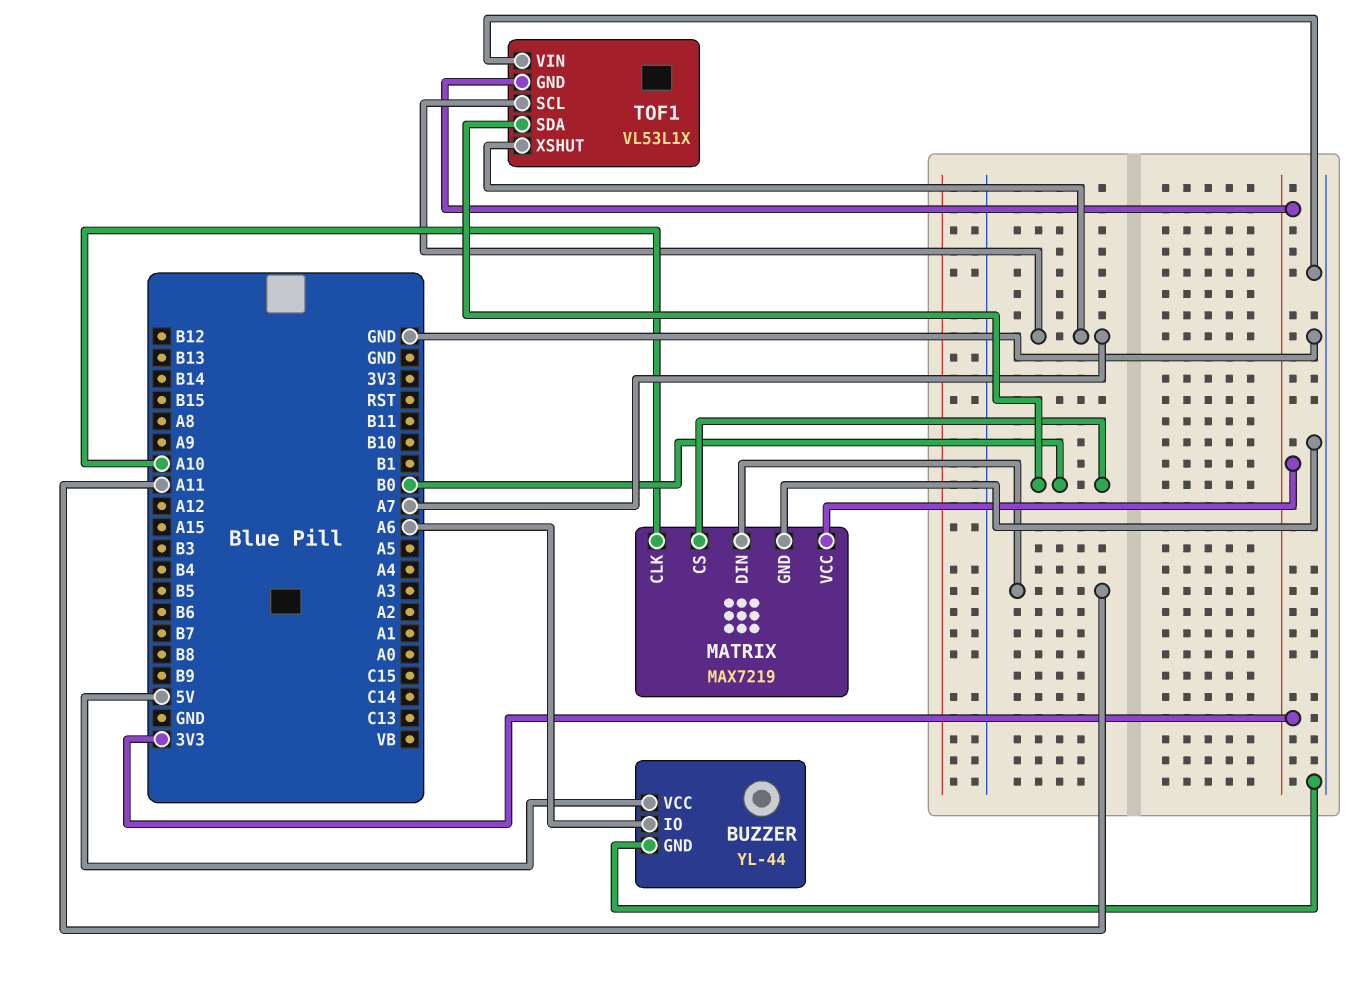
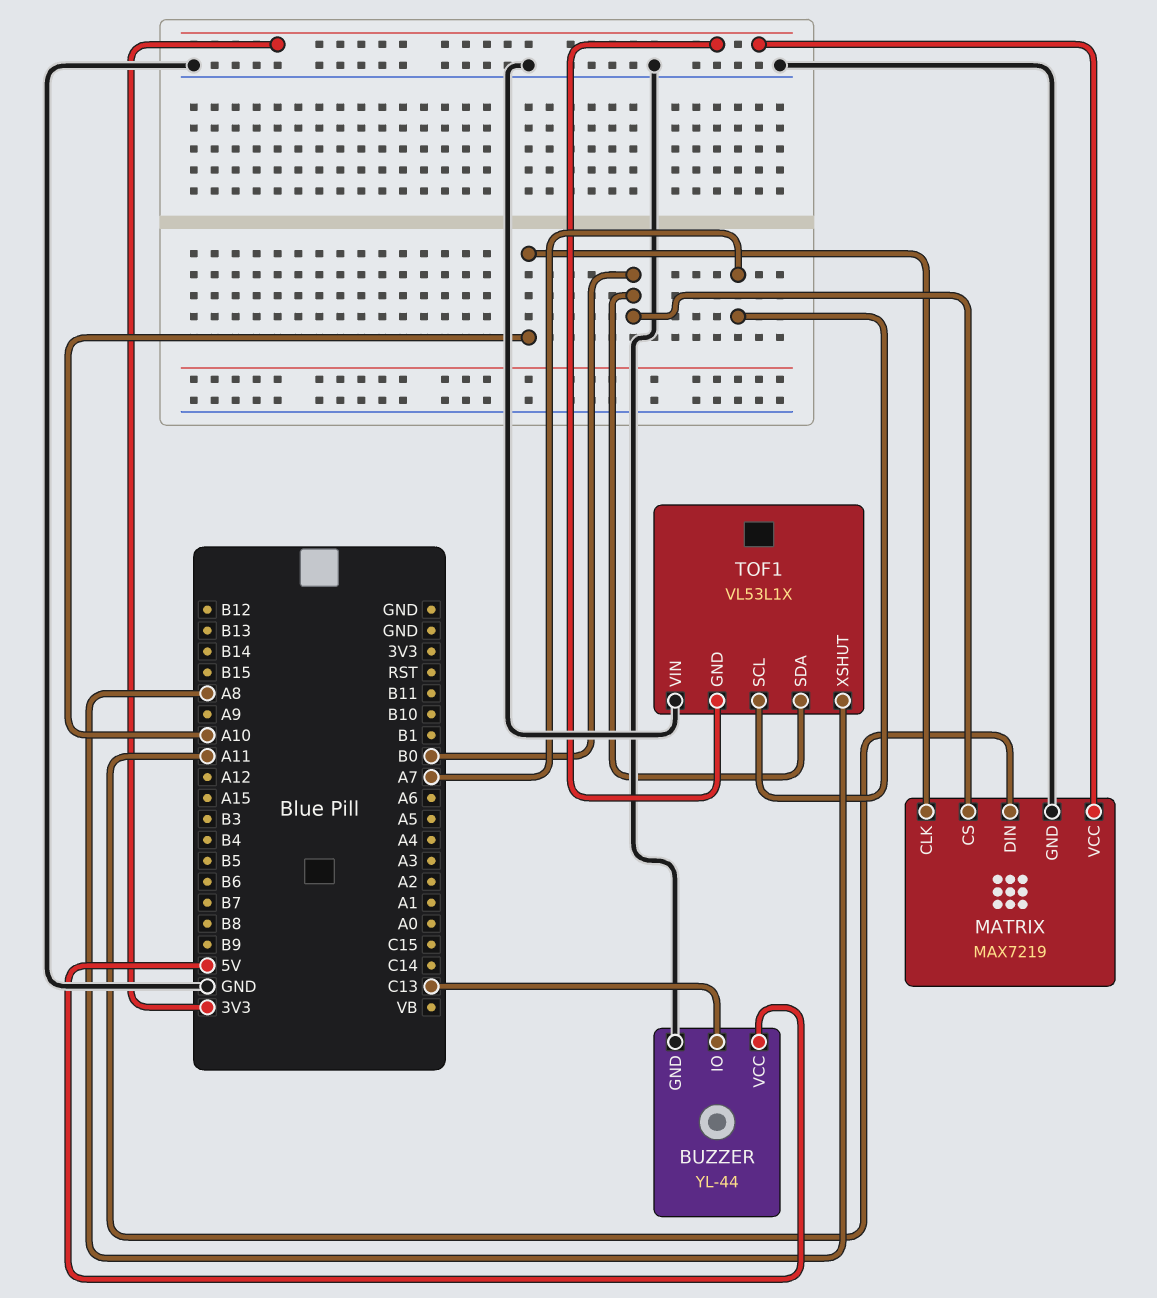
BUZZER pin IO: A6 -> C13
TOF1 pin XSHUT: A7 -> A8

